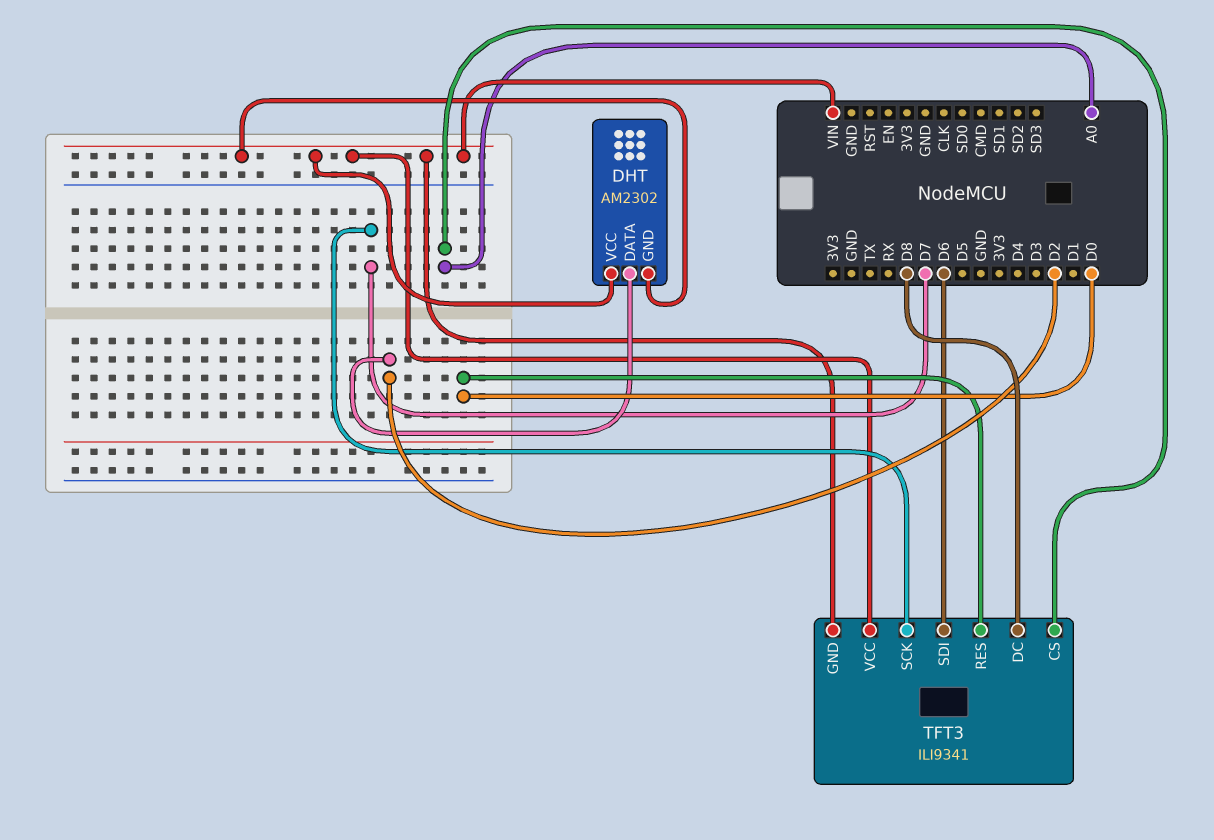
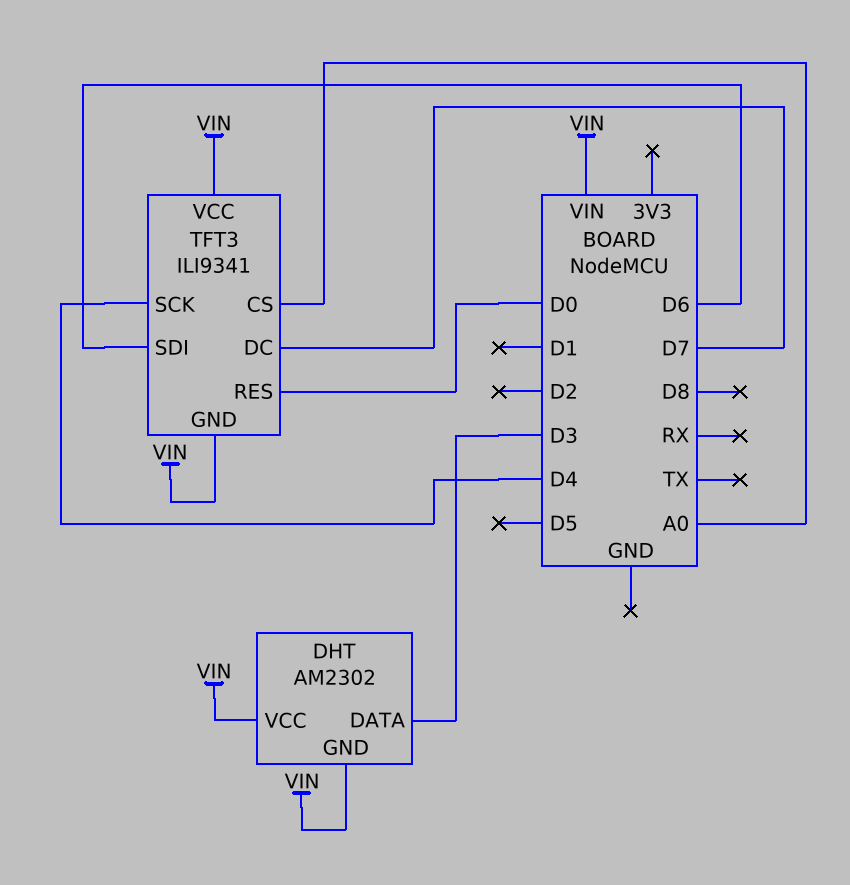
DHT pin DATA: D2 -> D3
TFT3 pin DC: D8 -> D7
TFT3 pin SCK: D7 -> D4

